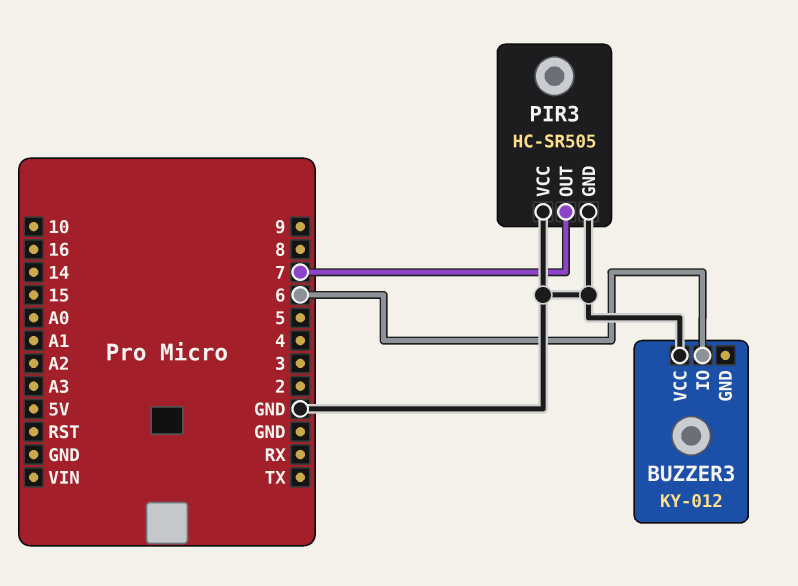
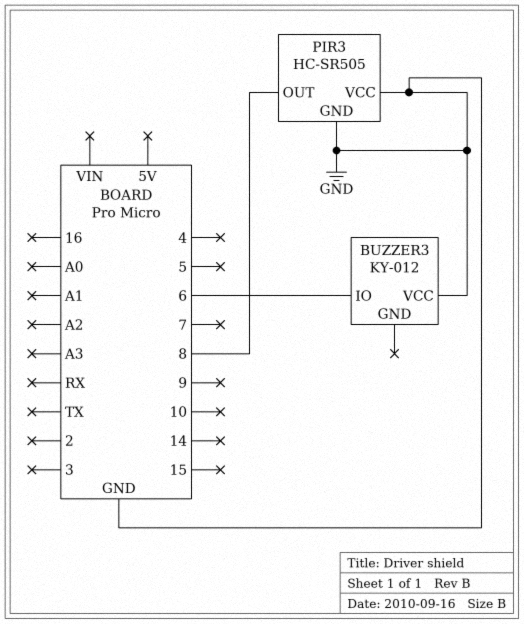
PIR3 pin OUT: 7 -> 8

